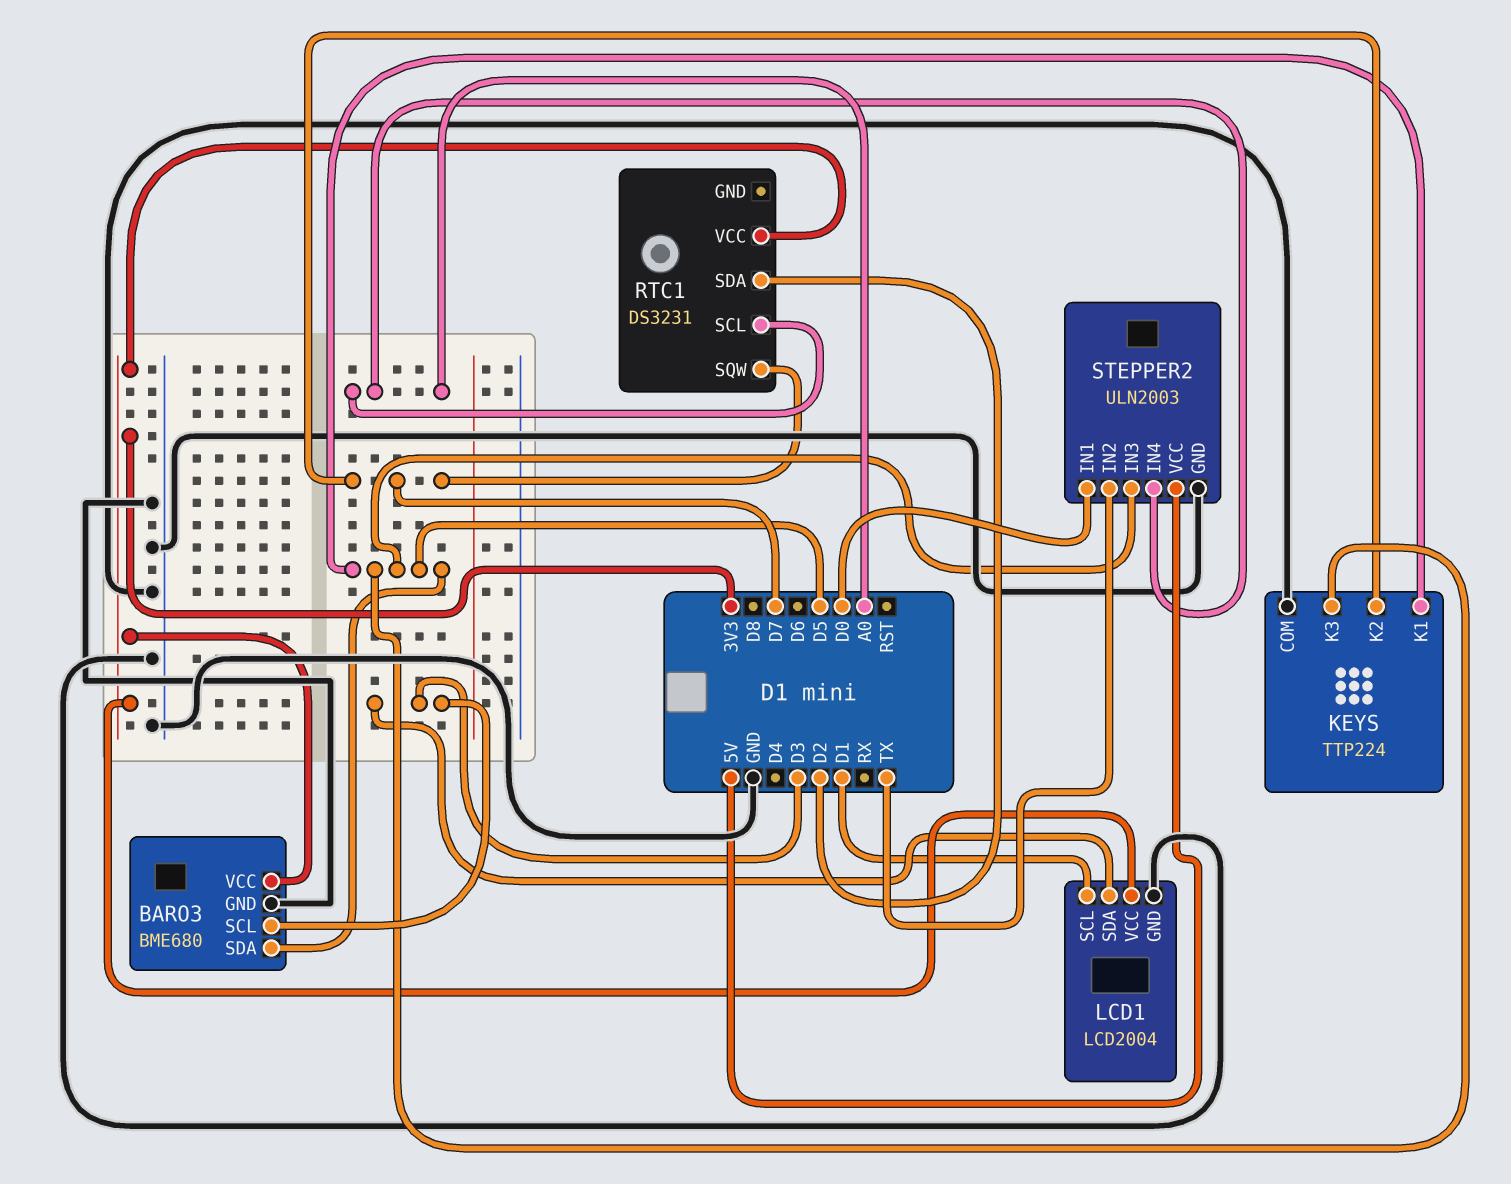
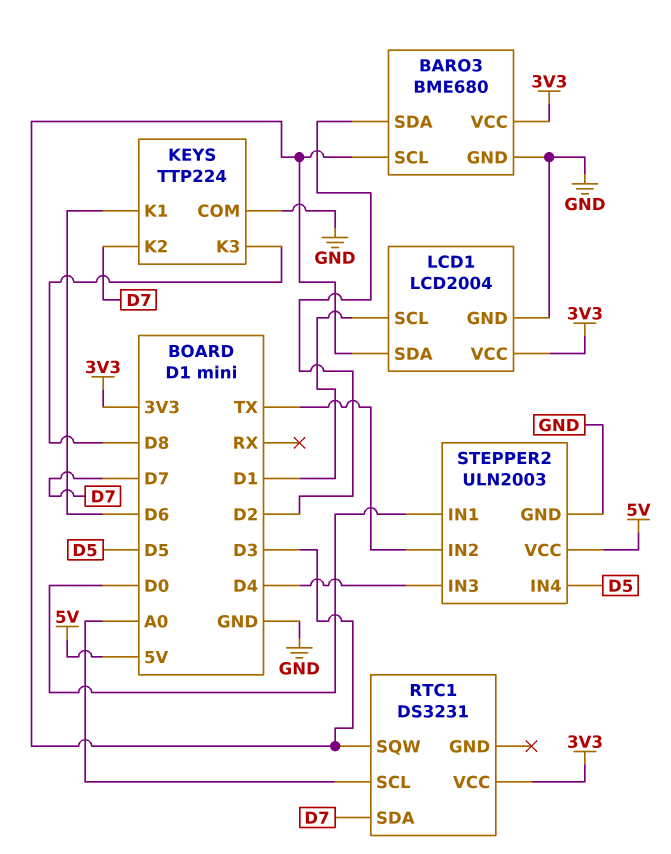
BARO3 pin SDA: D5 -> D2
KEYS pin K1: D5 -> D6
KEYS pin K3: D5 -> D8
RTC1 pin SDA: D2 -> D7
RTC1 pin SQW: D7 -> D3
STEPPER2 pin IN3: D5 -> D4
STEPPER2 pin IN4: A0 -> D5

